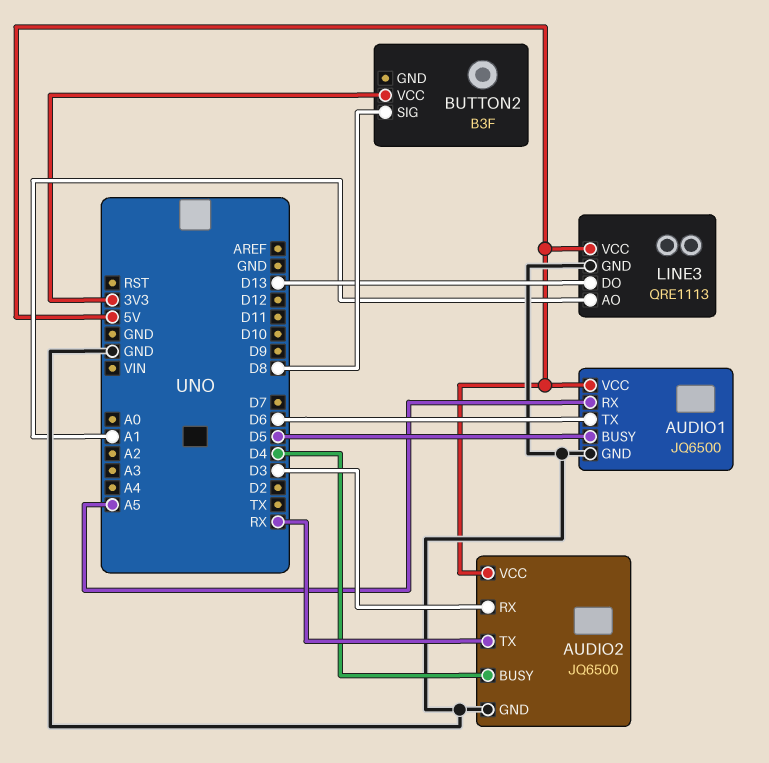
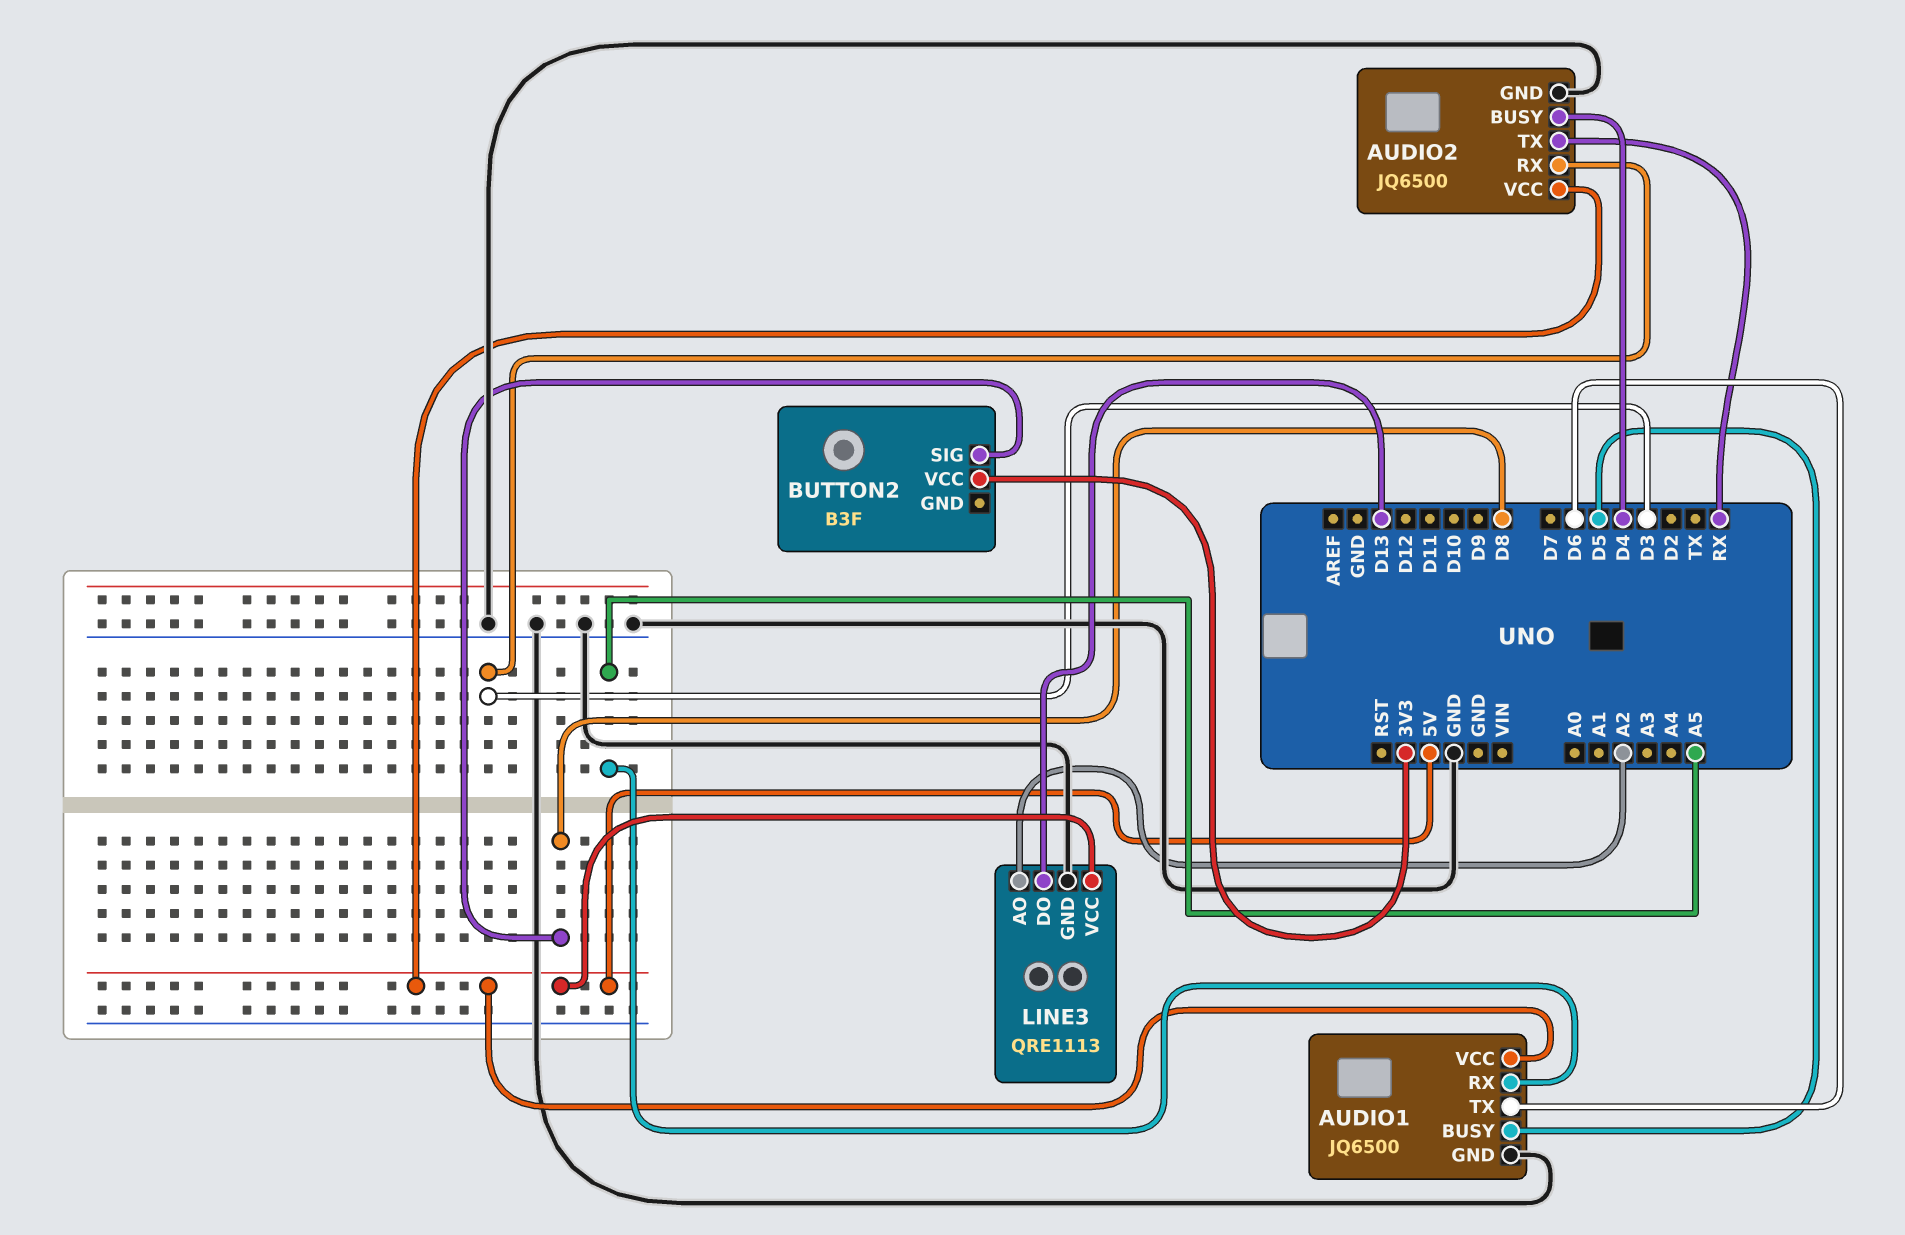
LINE3 pin AO: A1 -> A2

